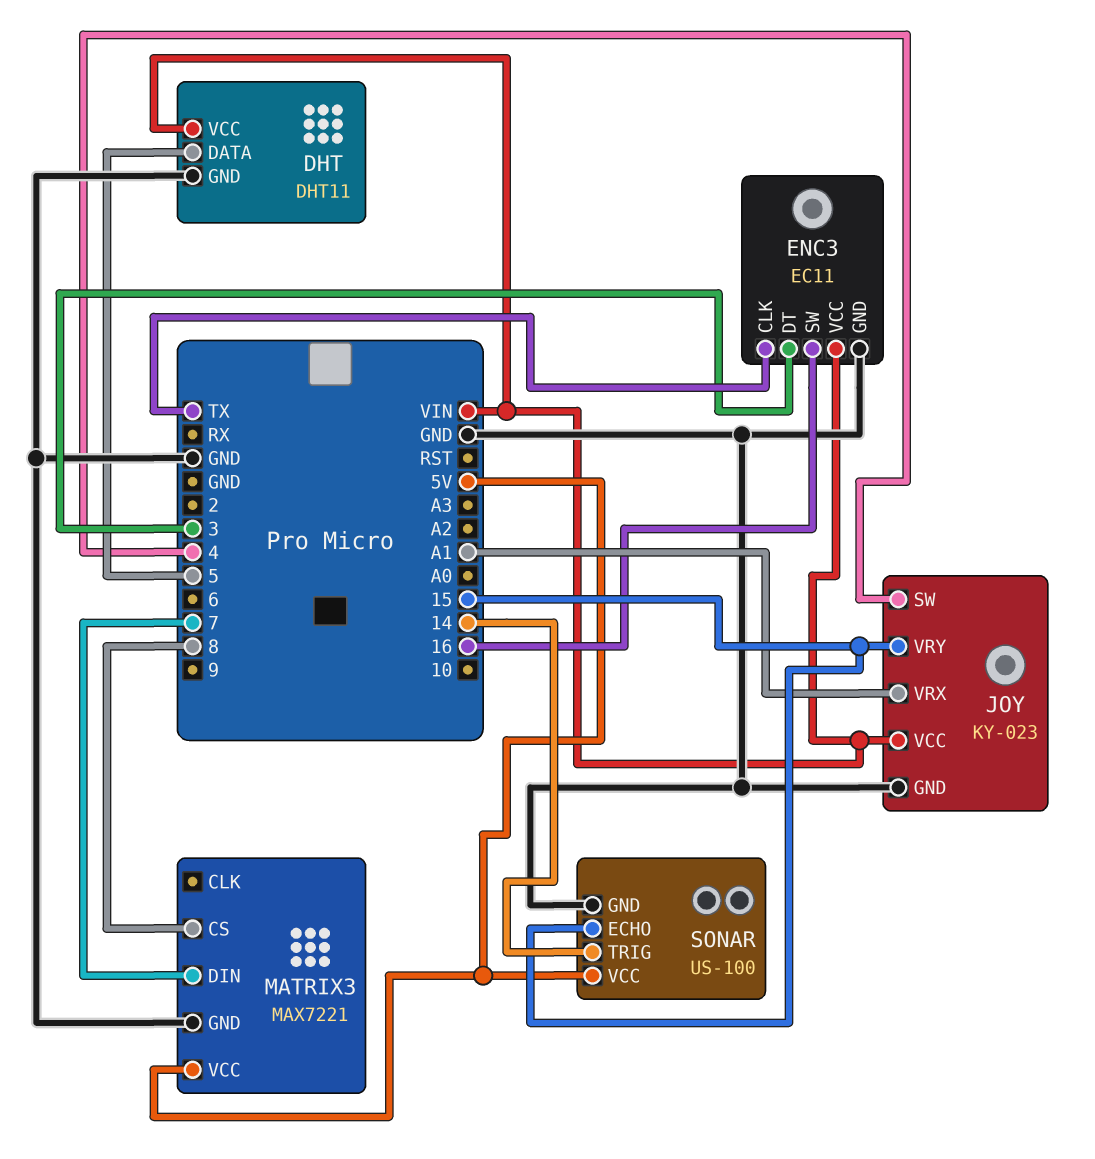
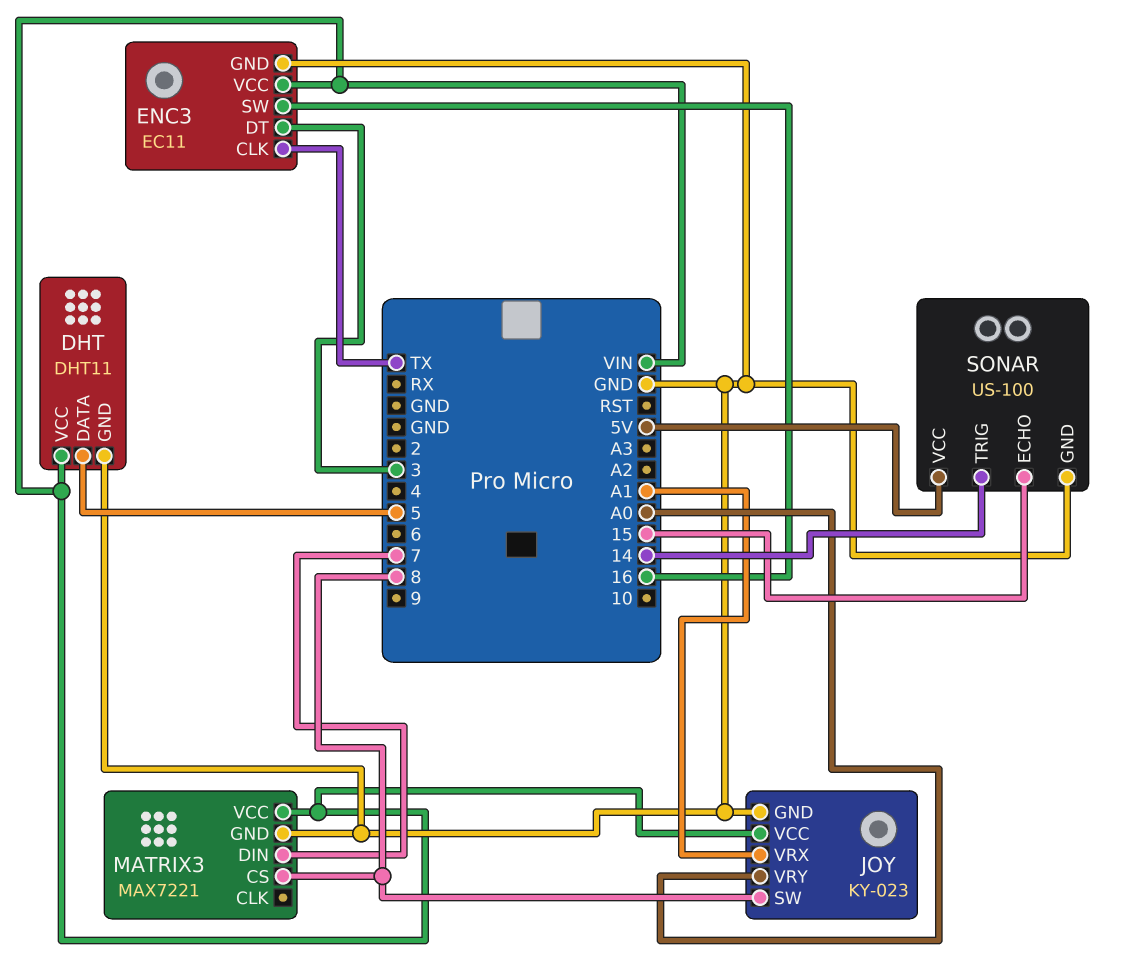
JOY pin SW: 4 -> 8
JOY pin VRY: 15 -> A0
MATRIX3 pin VCC: 5V -> VIN

